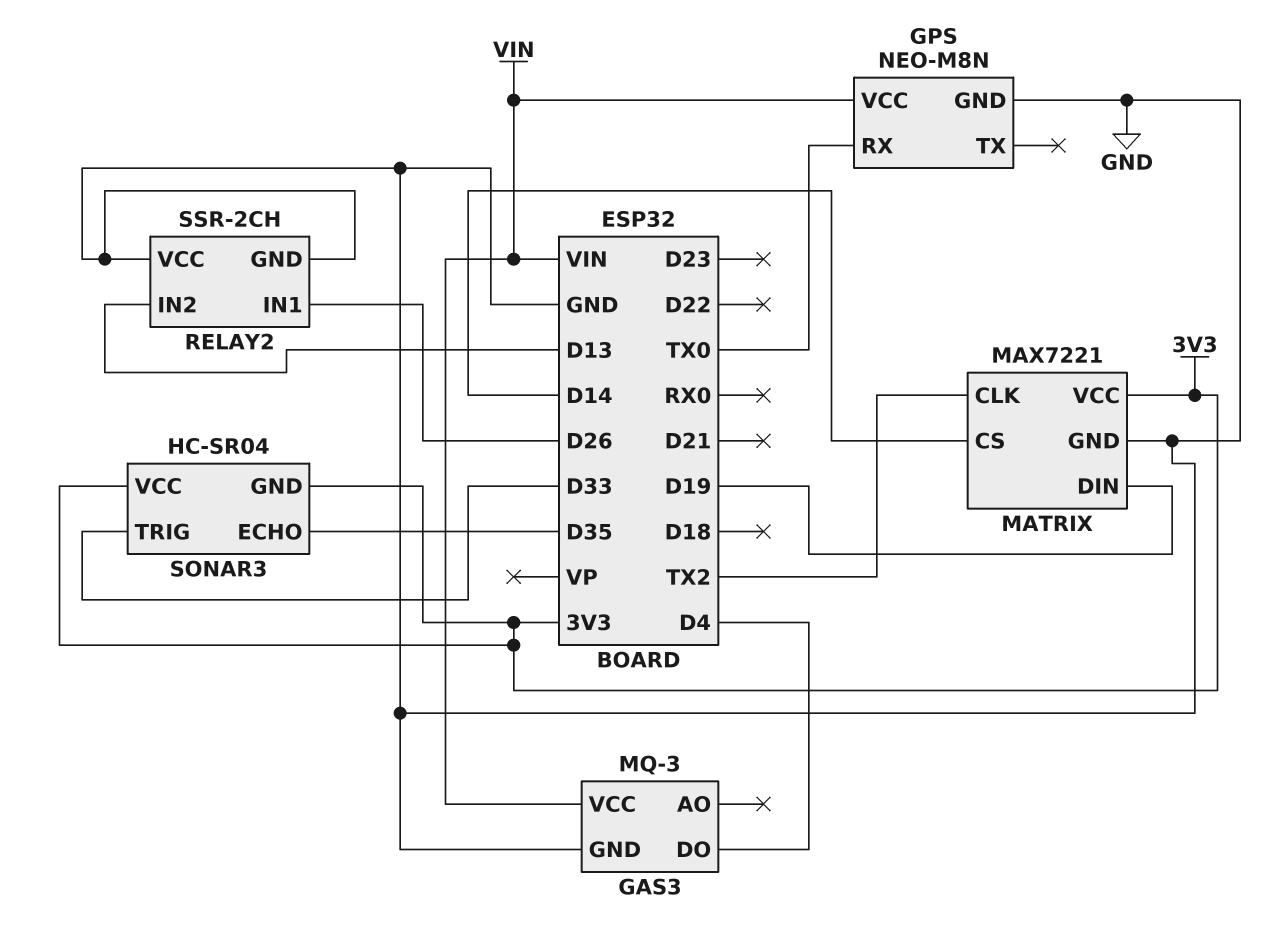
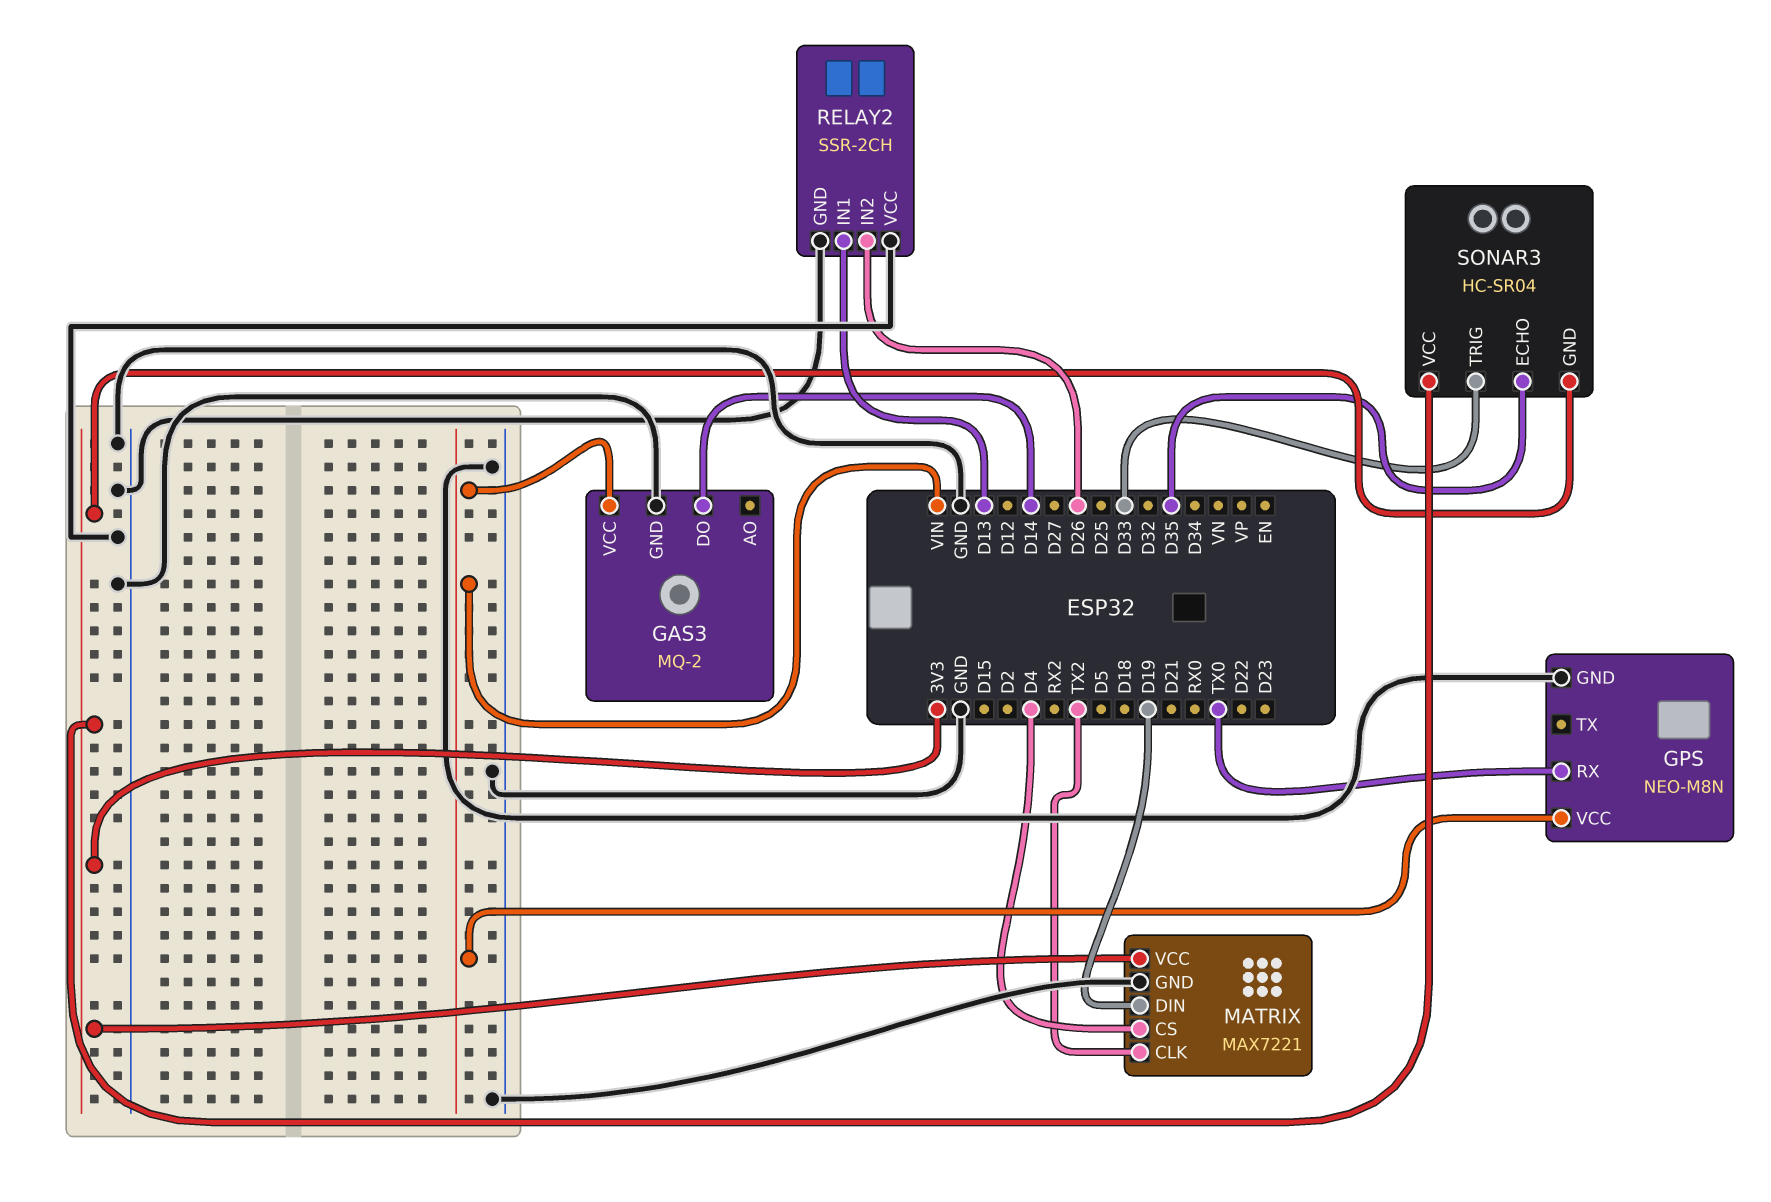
GAS3: MQ-3 -> MQ-2
GAS3 pin DO: D4 -> D14
MATRIX pin CS: D14 -> D4
RELAY2 pin IN1: D26 -> D13
RELAY2 pin IN2: D13 -> D26

